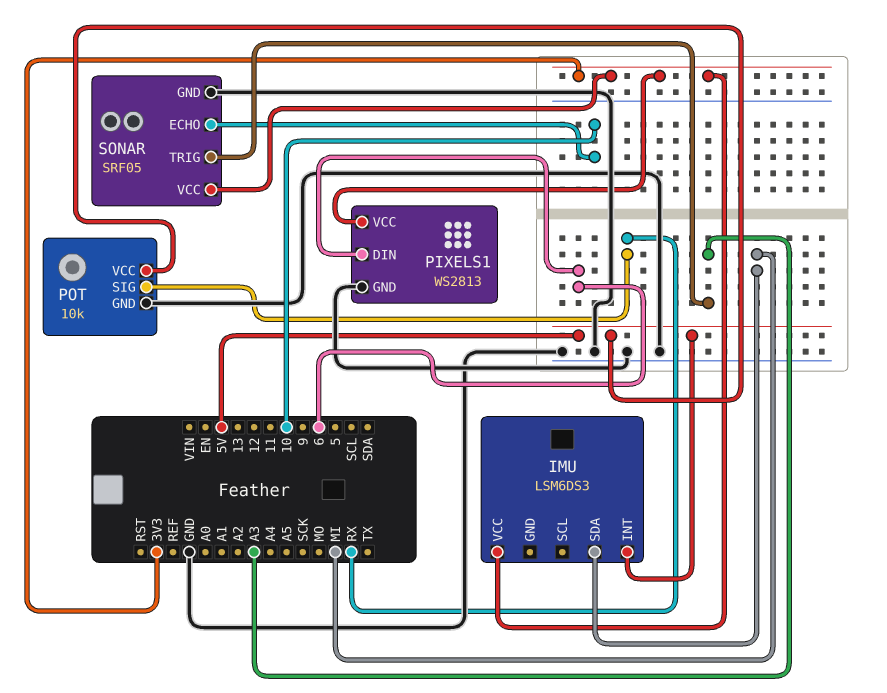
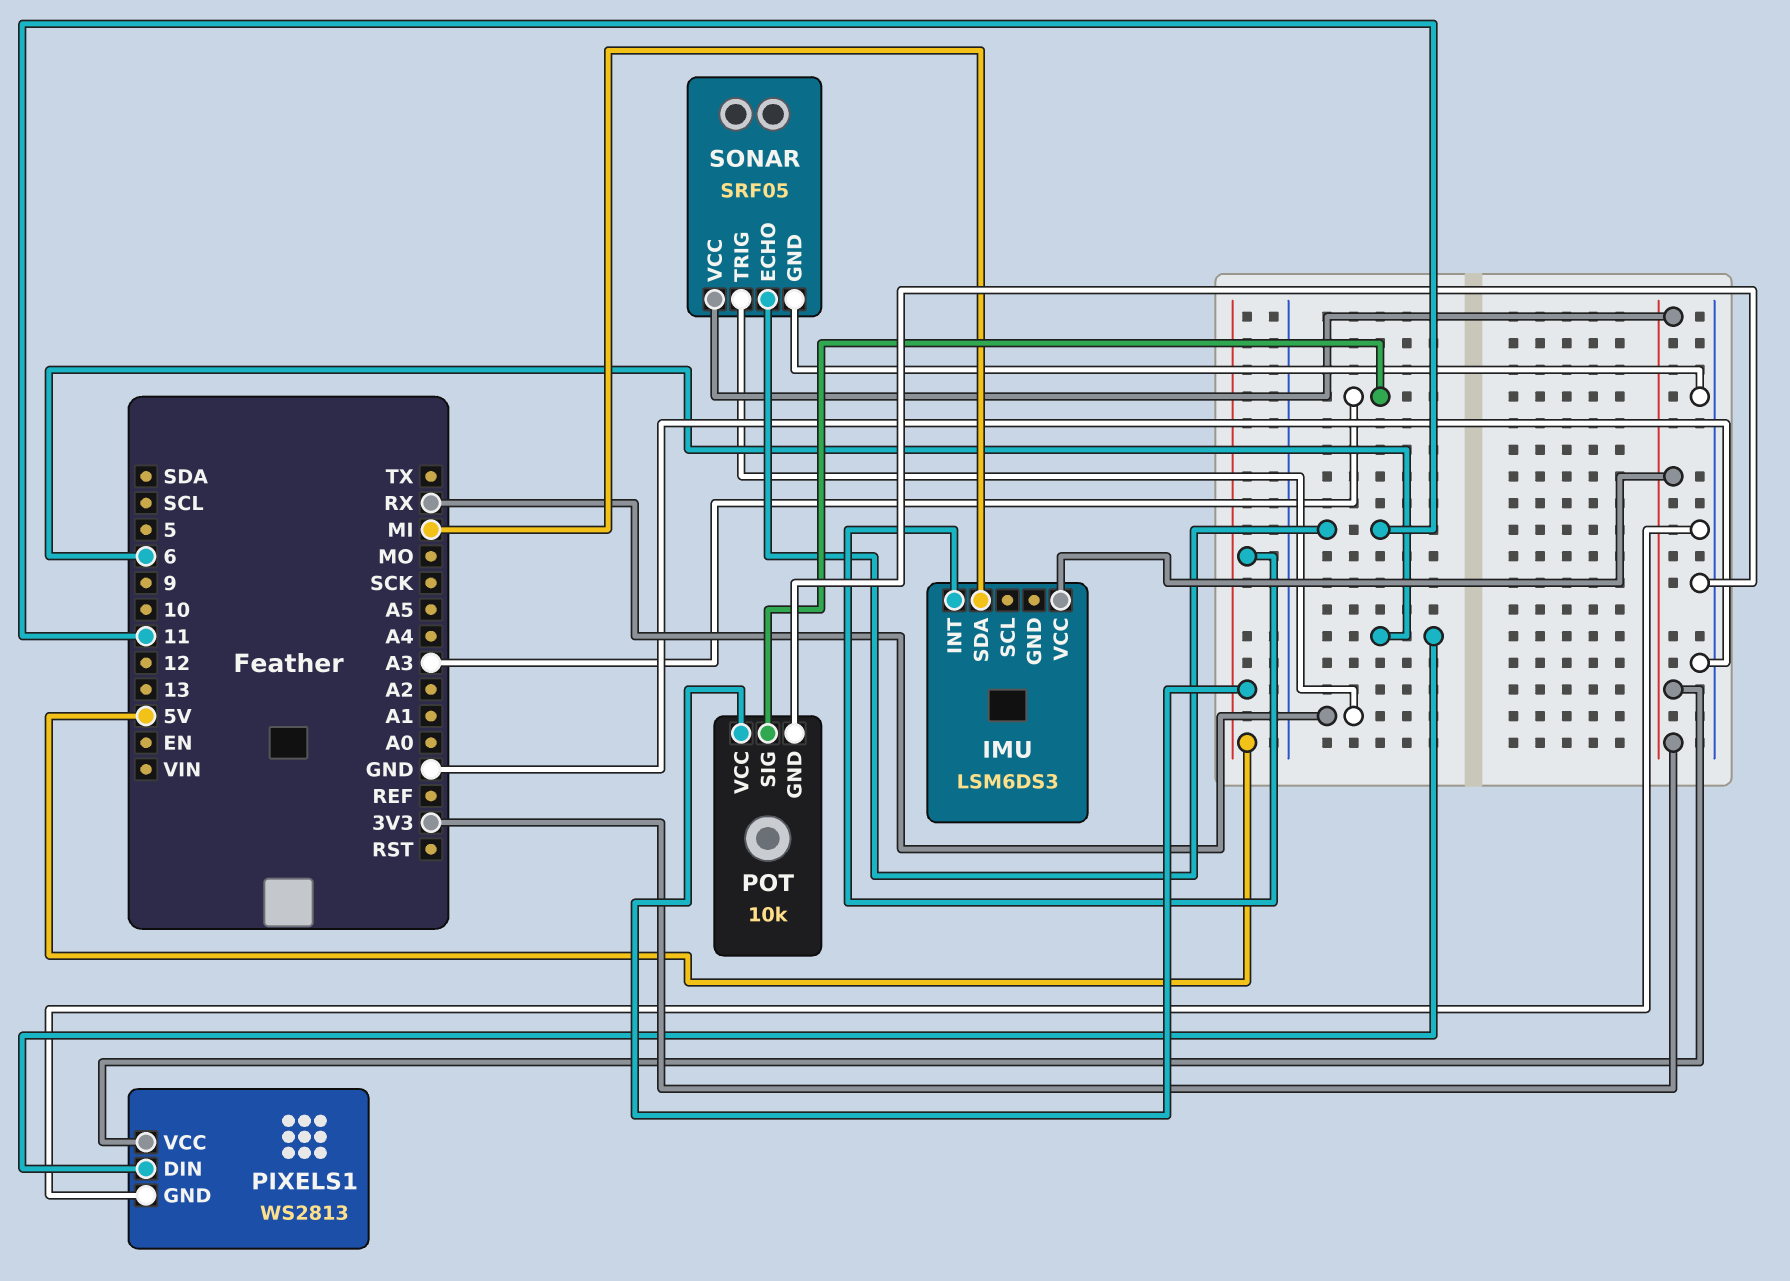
POT pin SIG: RX -> A3
SONAR pin ECHO: 10 -> 11
SONAR pin TRIG: A3 -> RX

